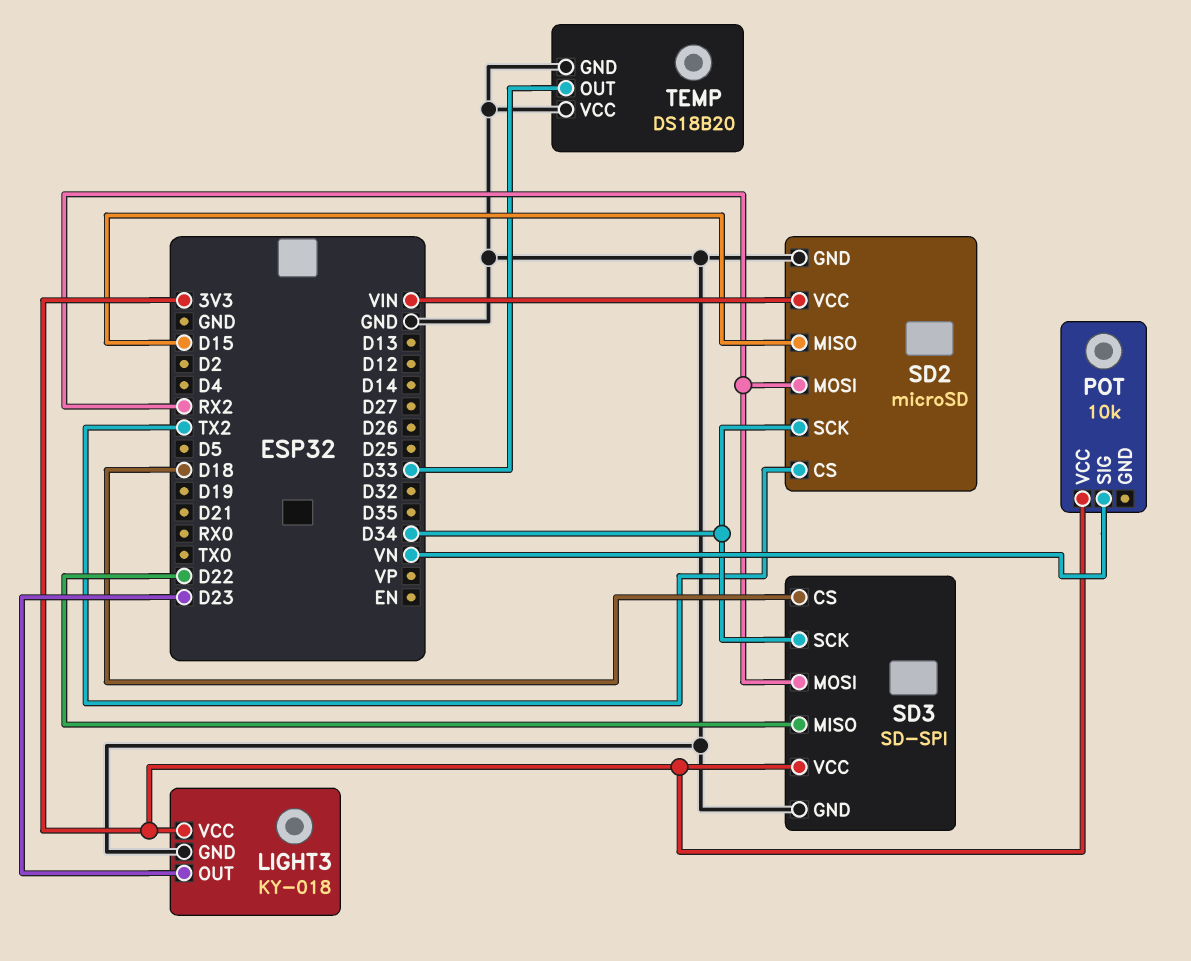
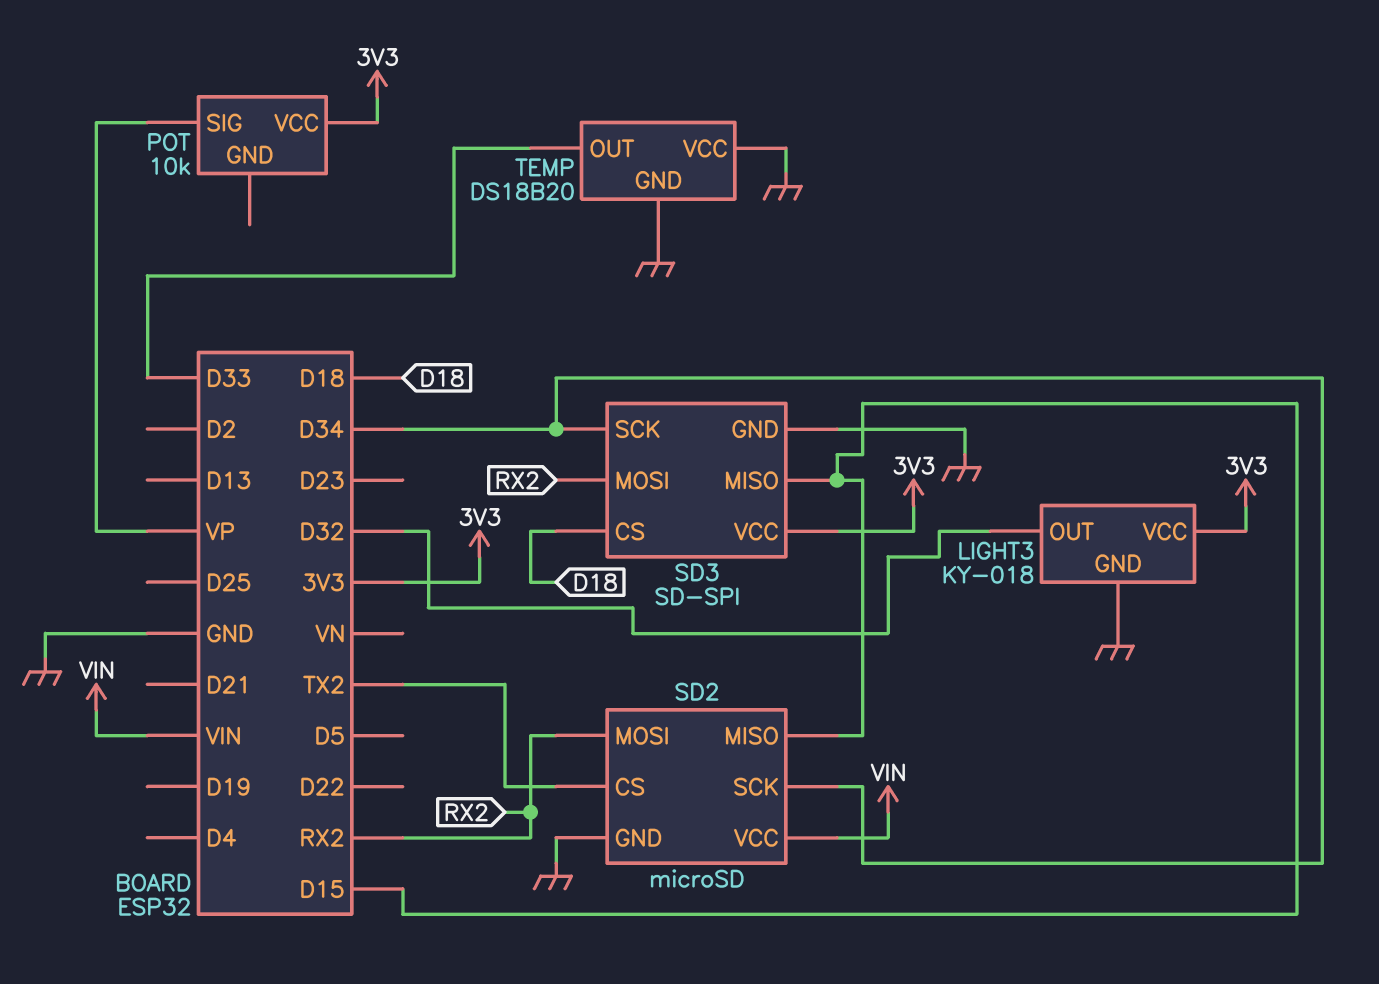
LIGHT3 pin OUT: D23 -> D32
POT pin SIG: VN -> VP
SD3 pin MISO: D22 -> D15

